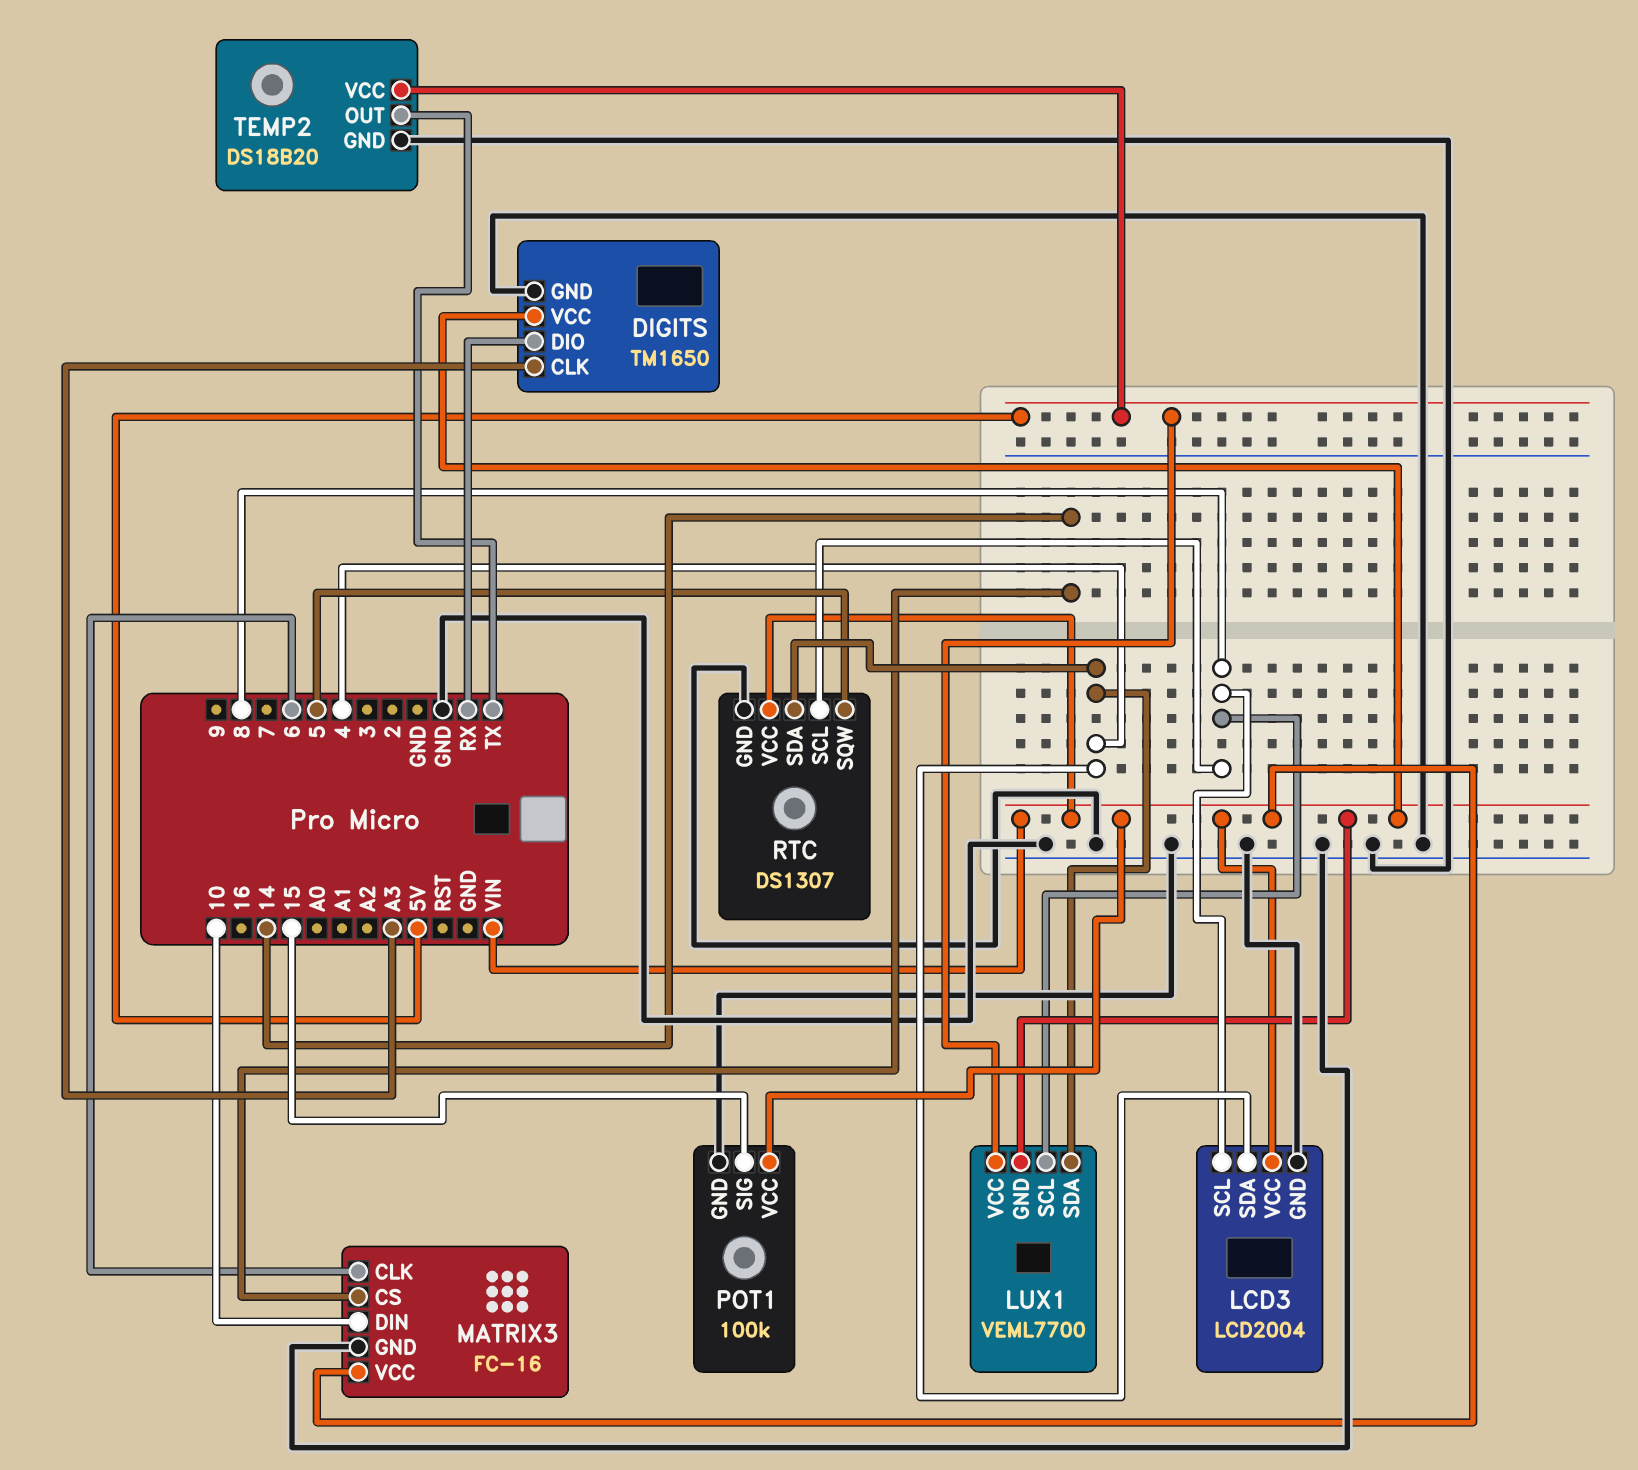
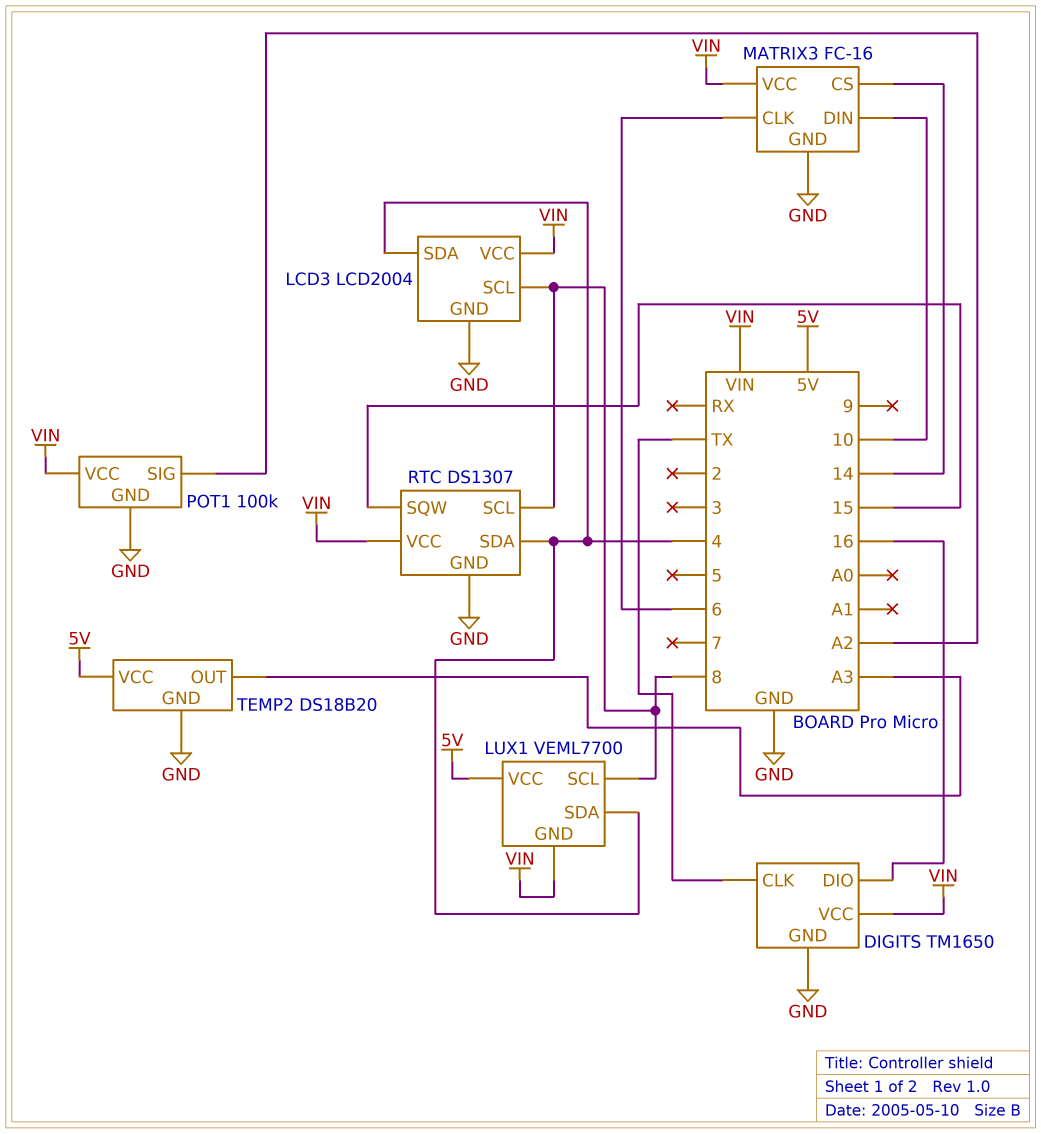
DIGITS pin CLK: A3 -> TX
DIGITS pin DIO: RX -> 16
POT1 pin SIG: 15 -> A2
RTC pin SQW: 5 -> 15
TEMP2 pin OUT: TX -> A3

